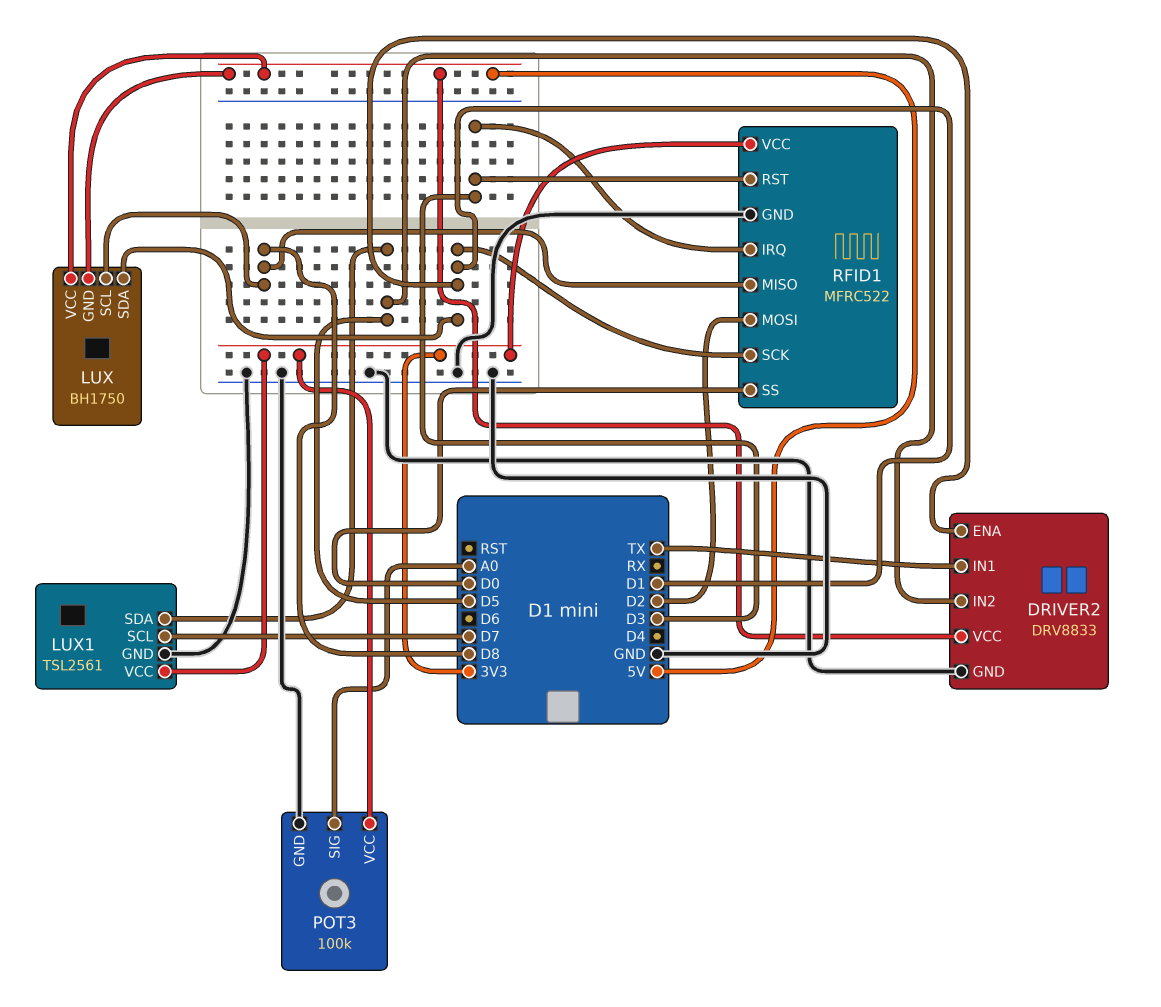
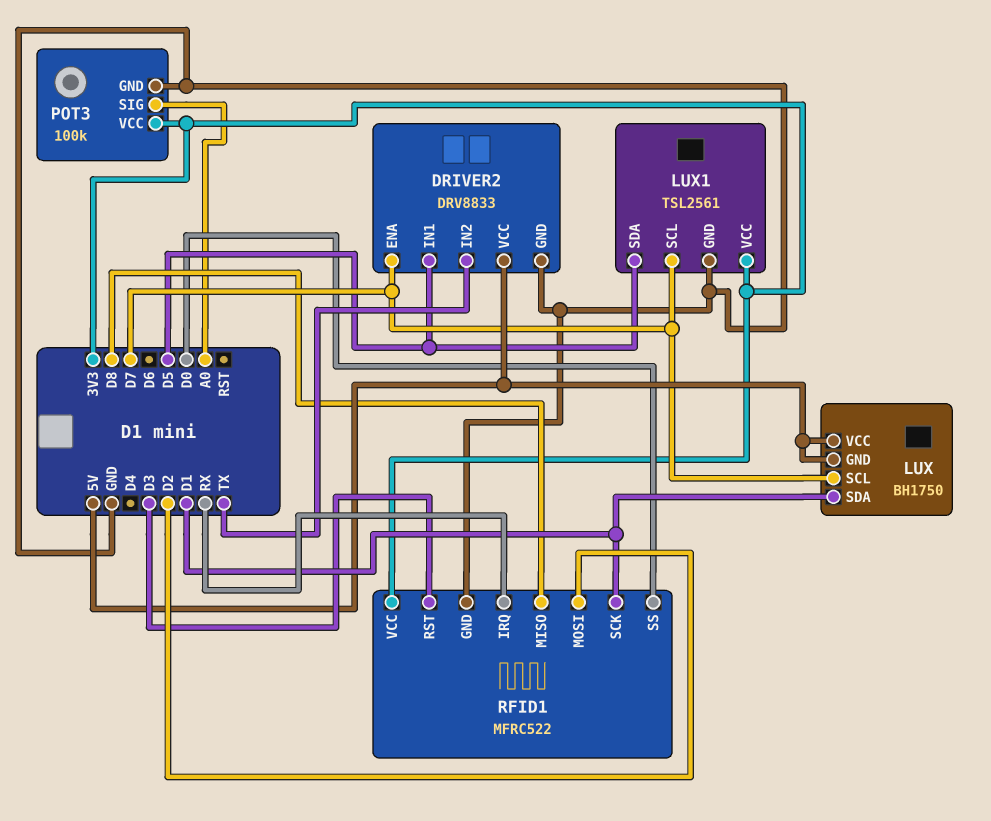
DRIVER2 pin ENA: D1 -> D7
DRIVER2 pin IN1: TX -> D5
DRIVER2 pin IN2: D5 -> TX
LUX pin SCL: D8 -> D7
RFID1 pin IRQ: D3 -> RX

